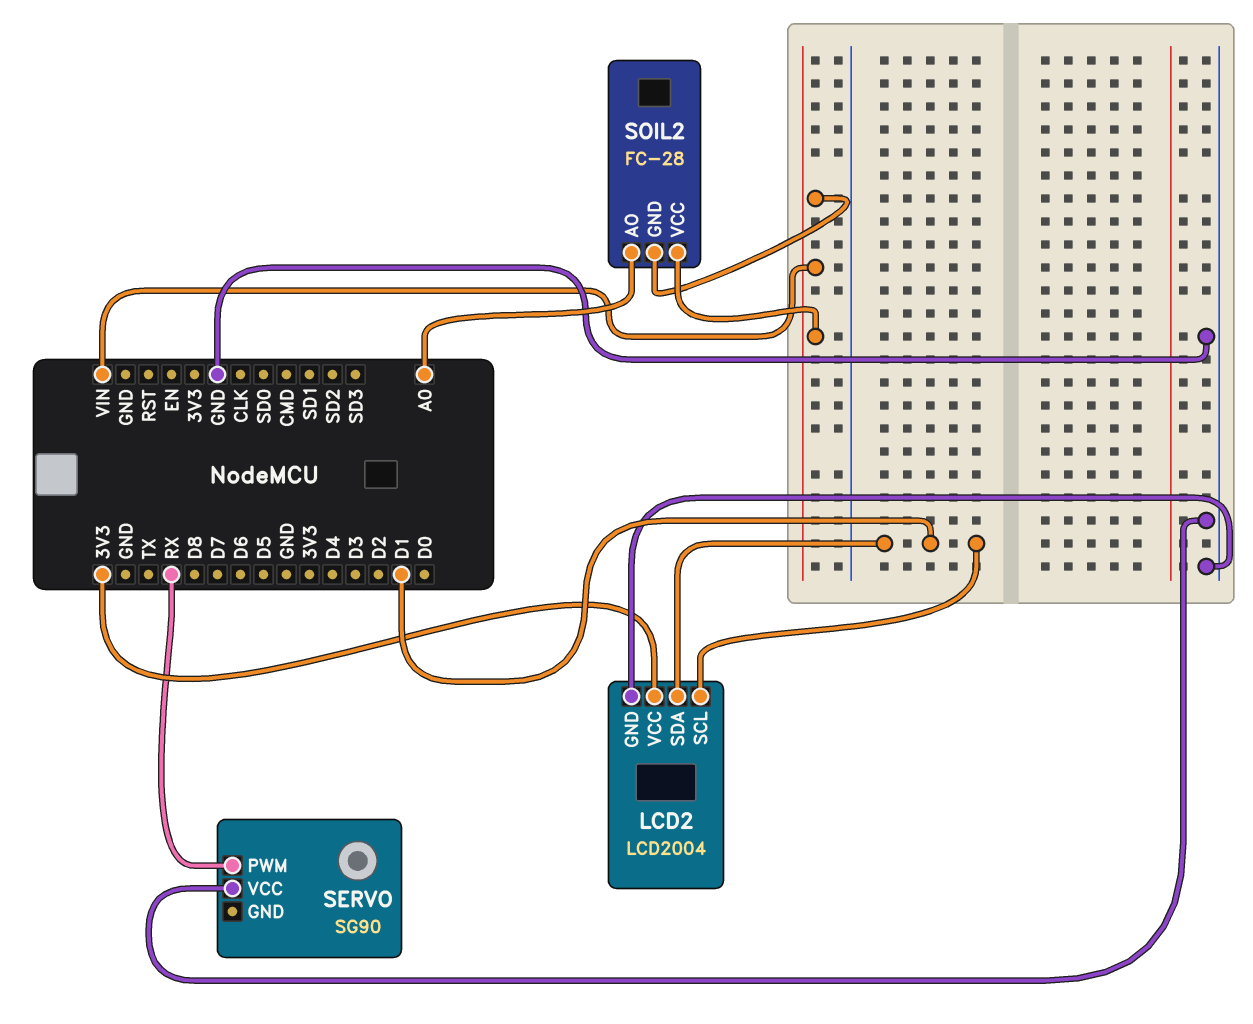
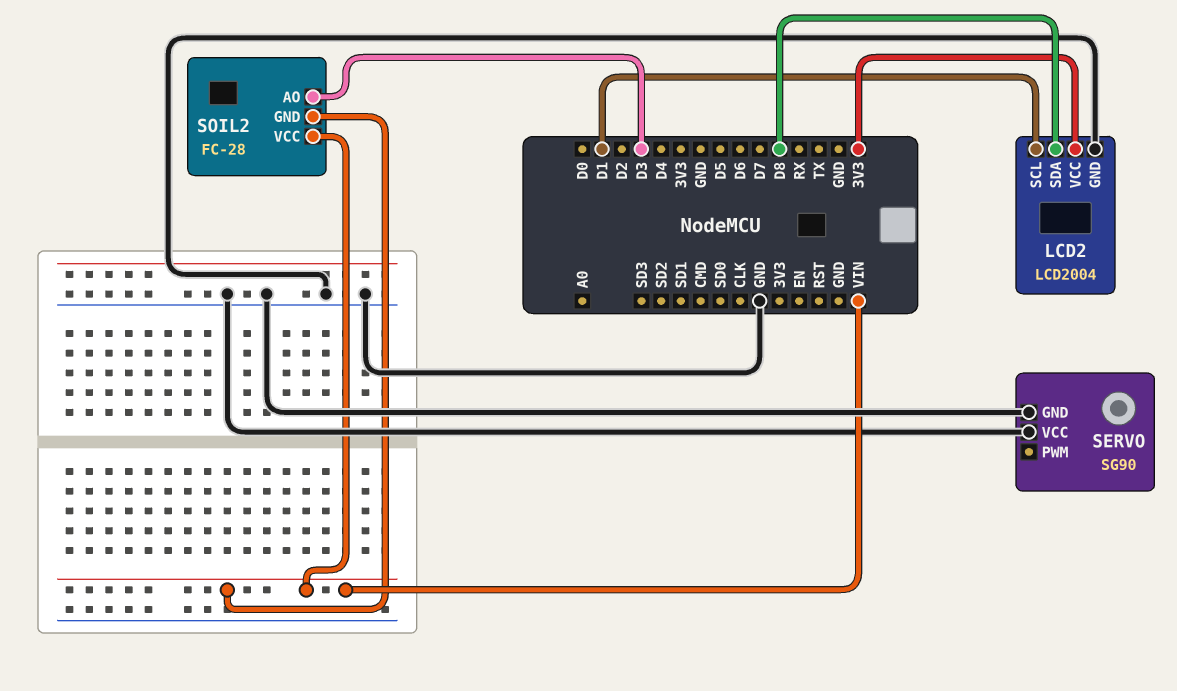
LCD2 pin SDA: D1 -> D8
SERVO pin GND: none -> GND
SERVO pin PWM: RX -> none
SOIL2 pin AO: A0 -> D3

